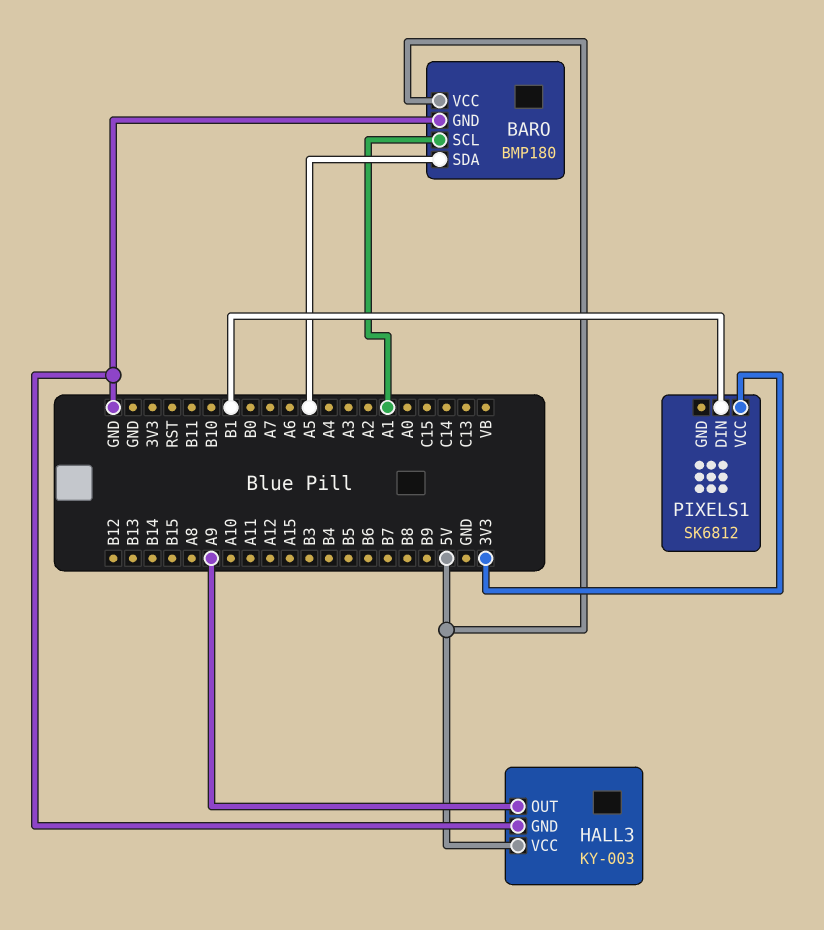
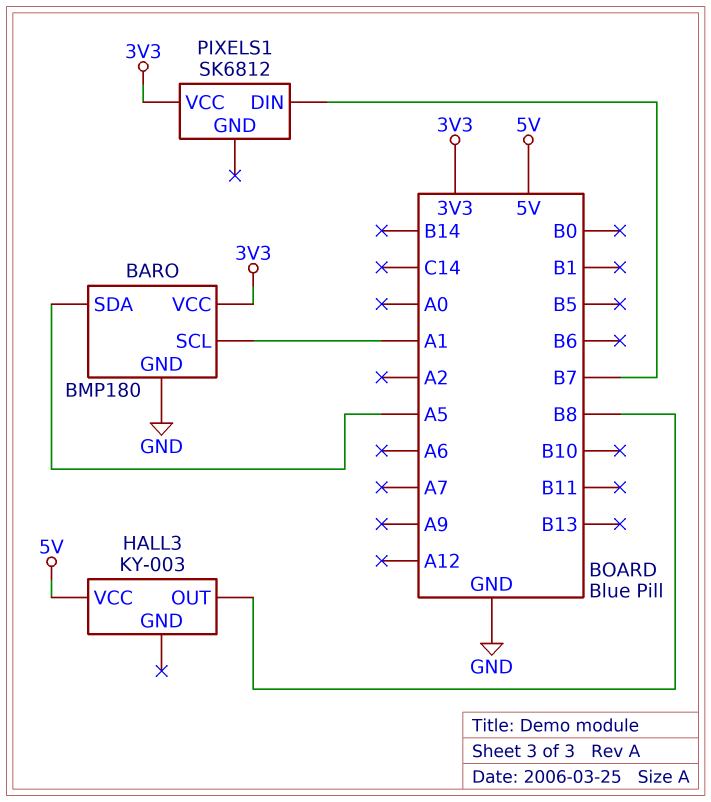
BARO pin VCC: 5V -> 3V3
HALL3 pin GND: GND -> none
HALL3 pin OUT: A9 -> B8
PIXELS1 pin DIN: B1 -> B7

